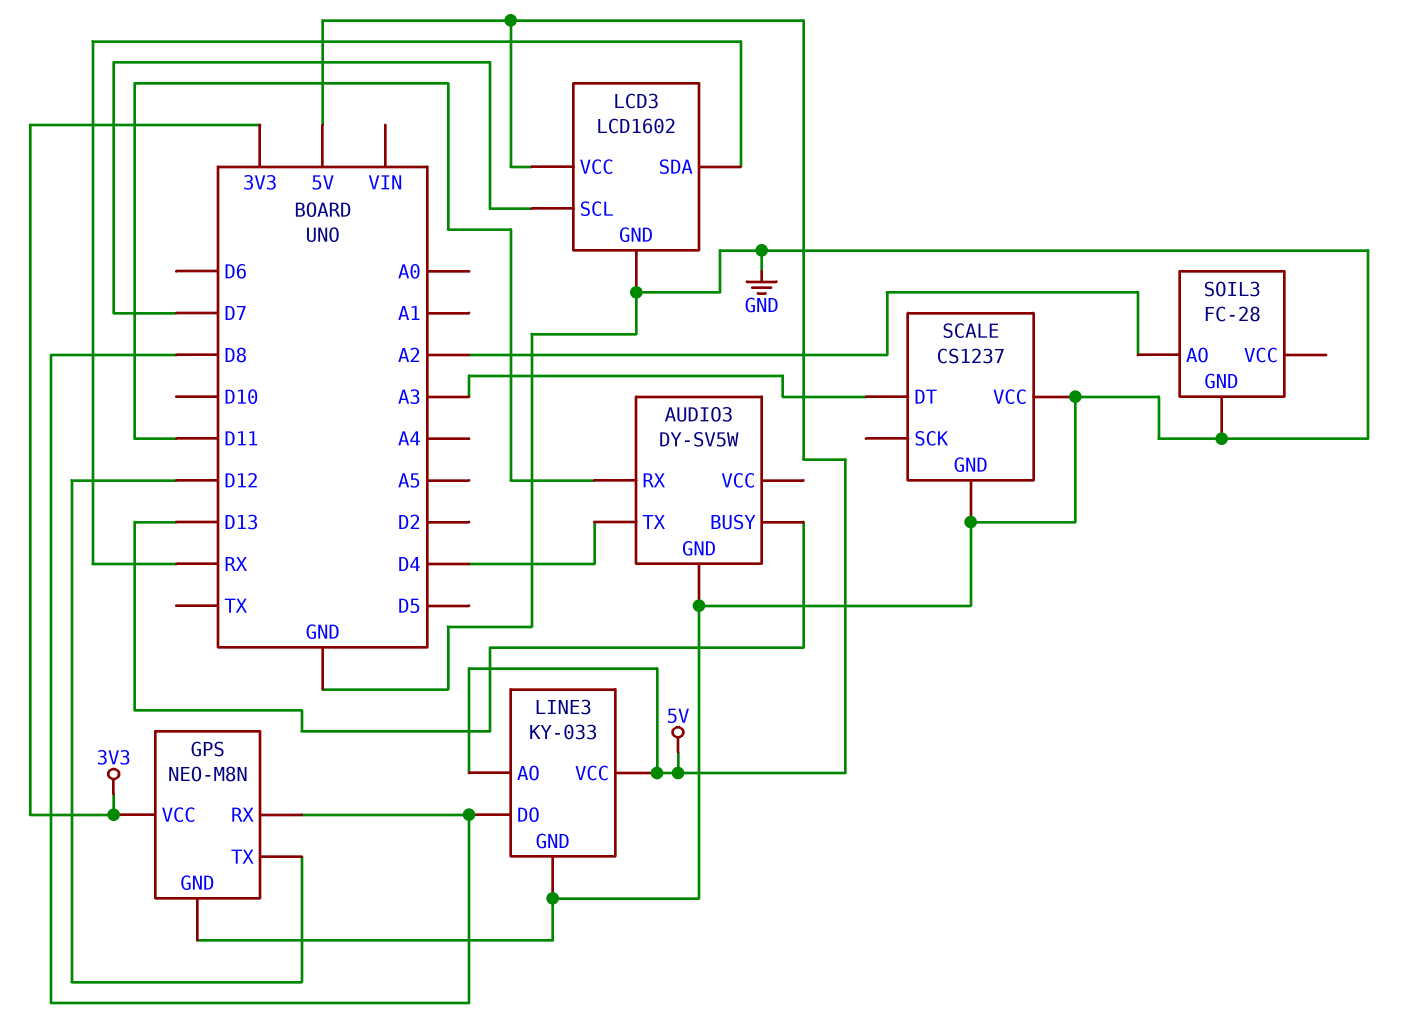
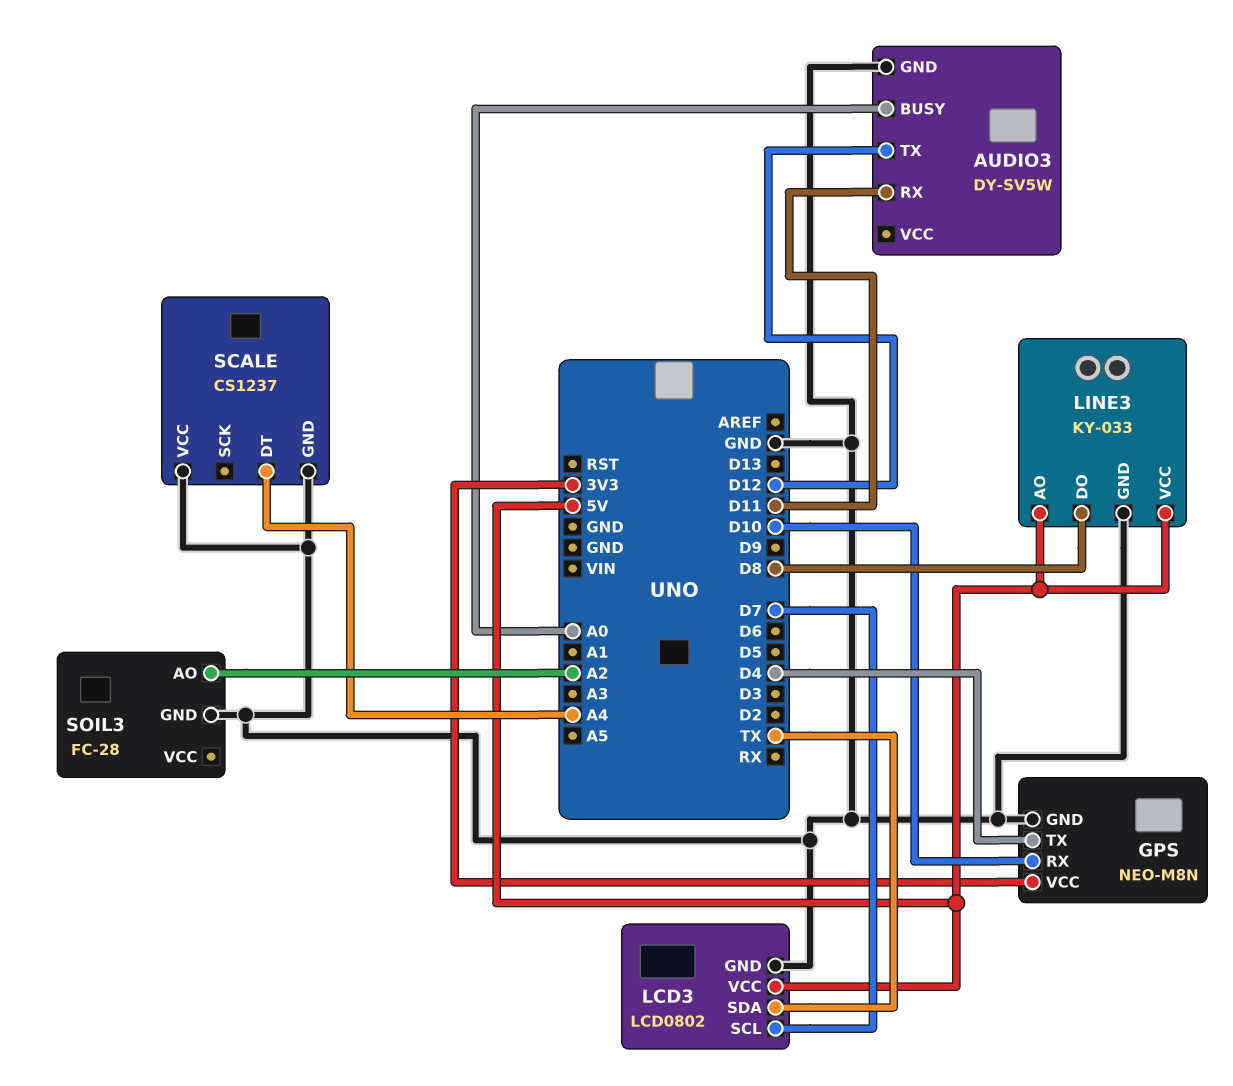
AUDIO3 pin BUSY: D13 -> A0
AUDIO3 pin TX: D4 -> D12
GPS pin RX: D8 -> D10
GPS pin TX: D12 -> D4
LCD3: LCD1602 -> LCD0802
LCD3 pin SDA: RX -> TX
SCALE pin DT: A3 -> A4

